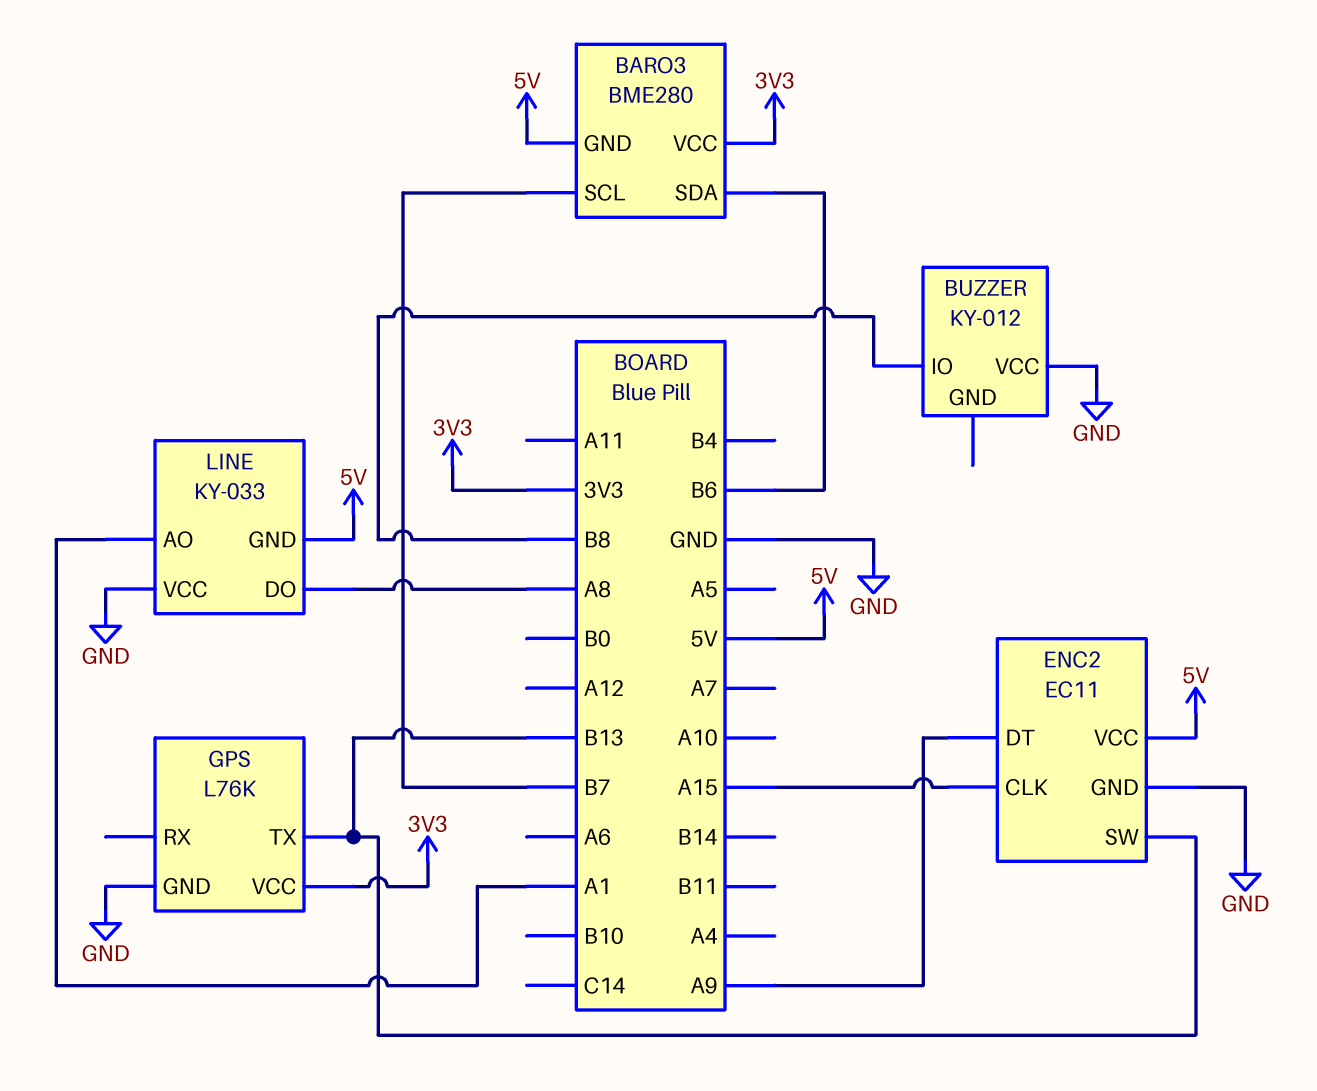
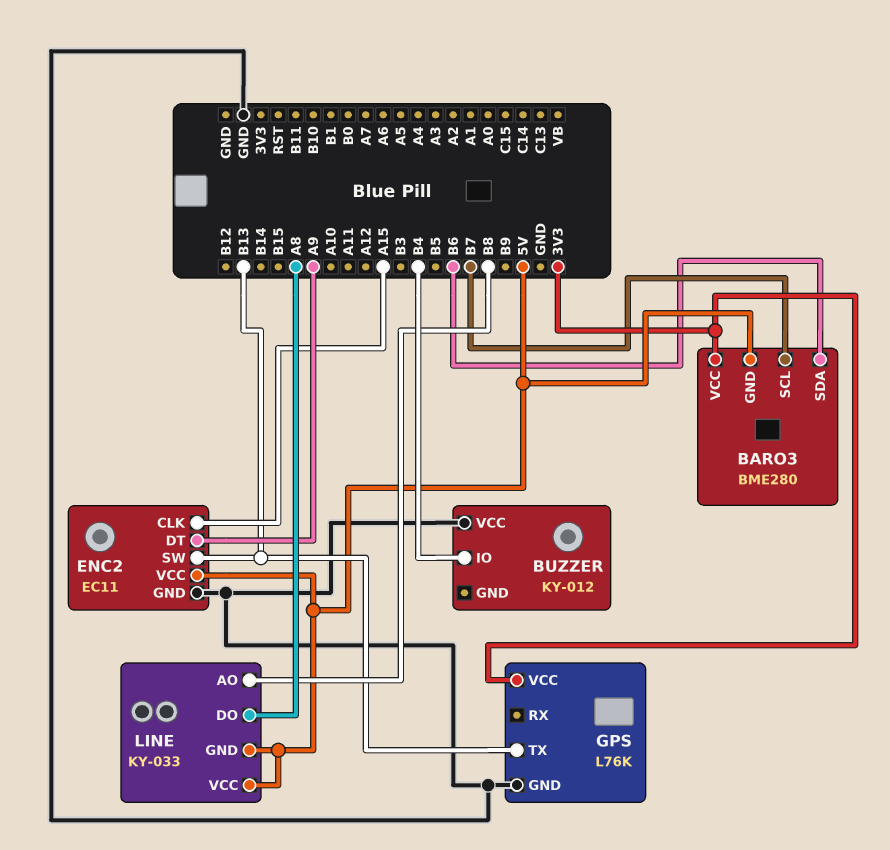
BUZZER pin IO: B8 -> B4
LINE pin AO: A1 -> B8
LINE pin VCC: GND -> 5V

